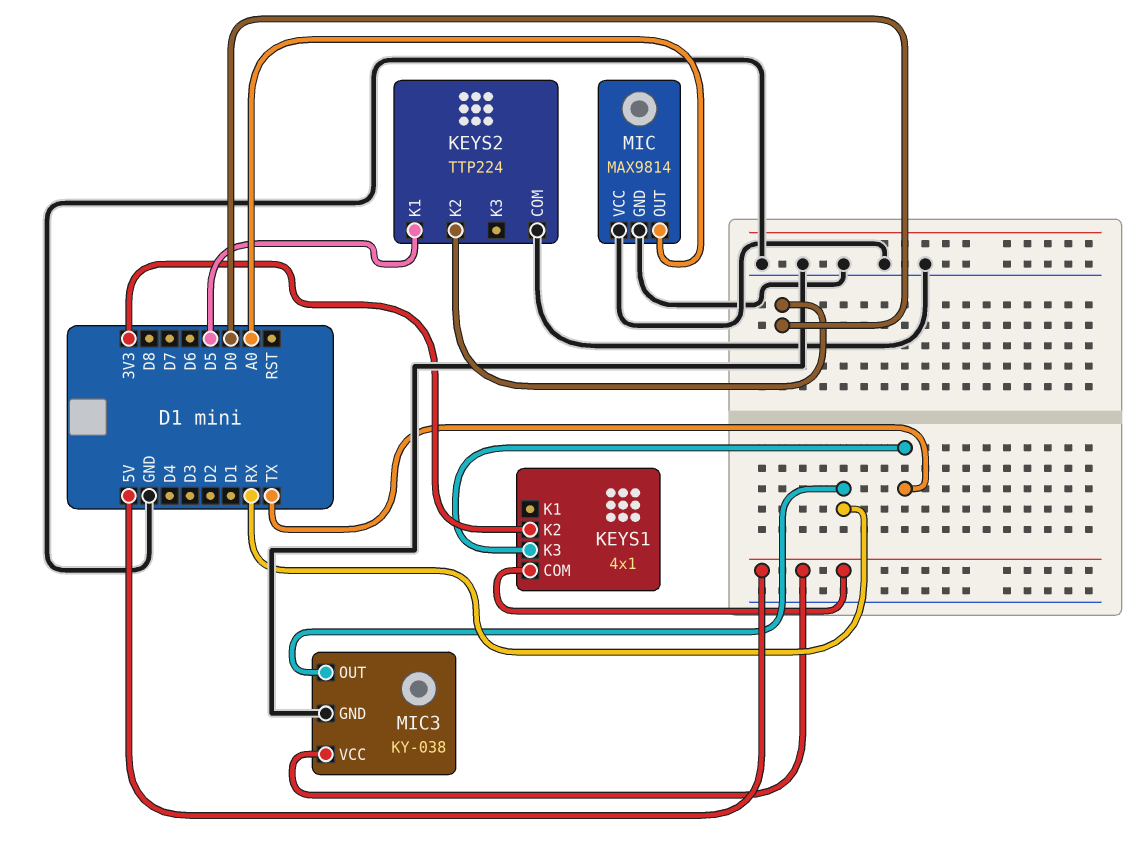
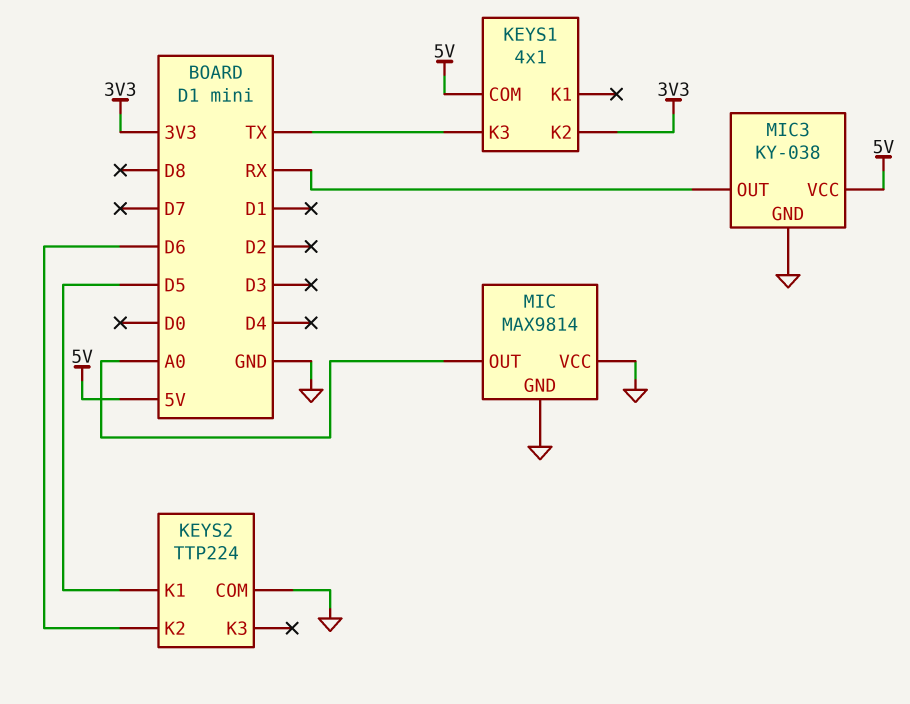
KEYS2 pin K2: D0 -> D6

